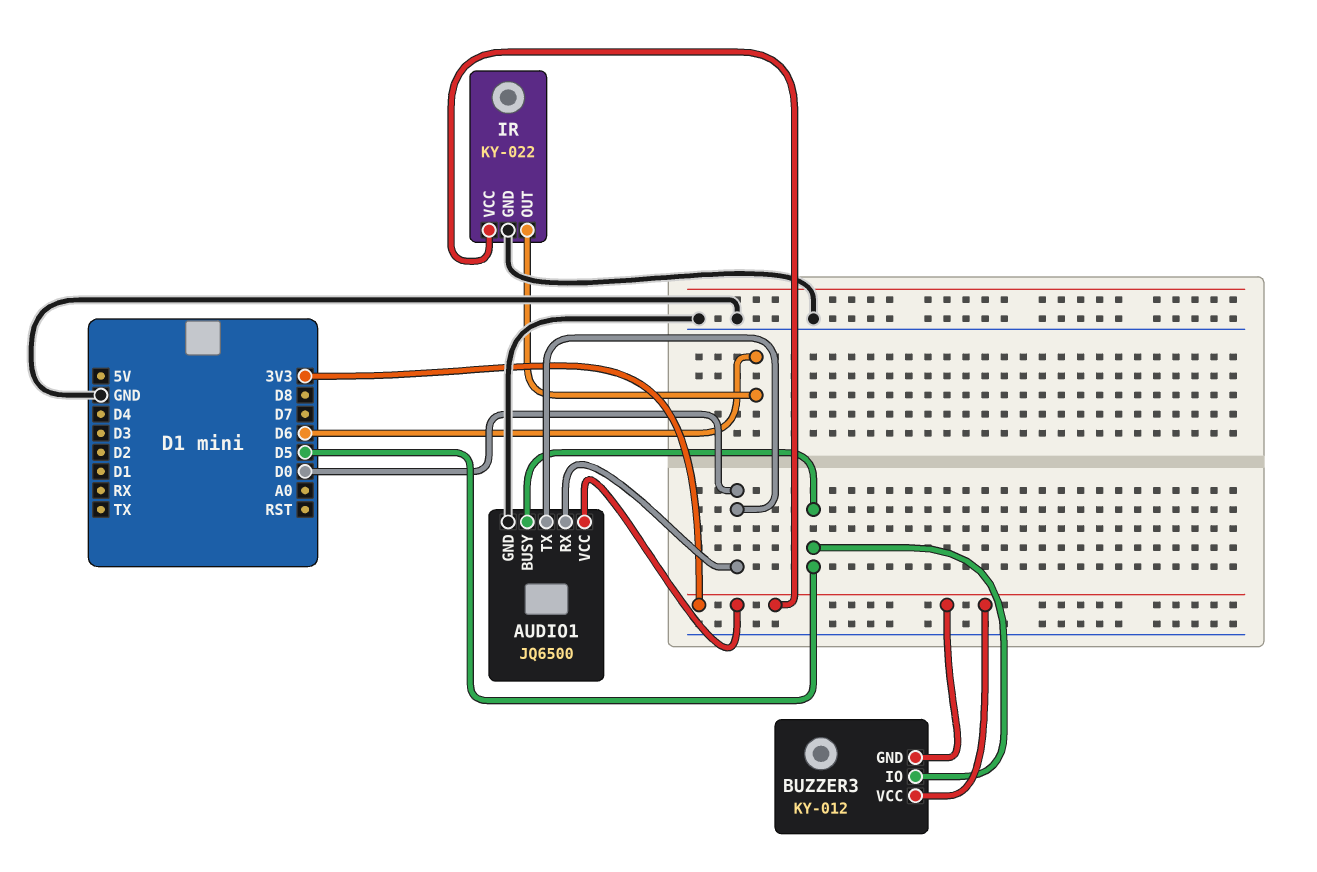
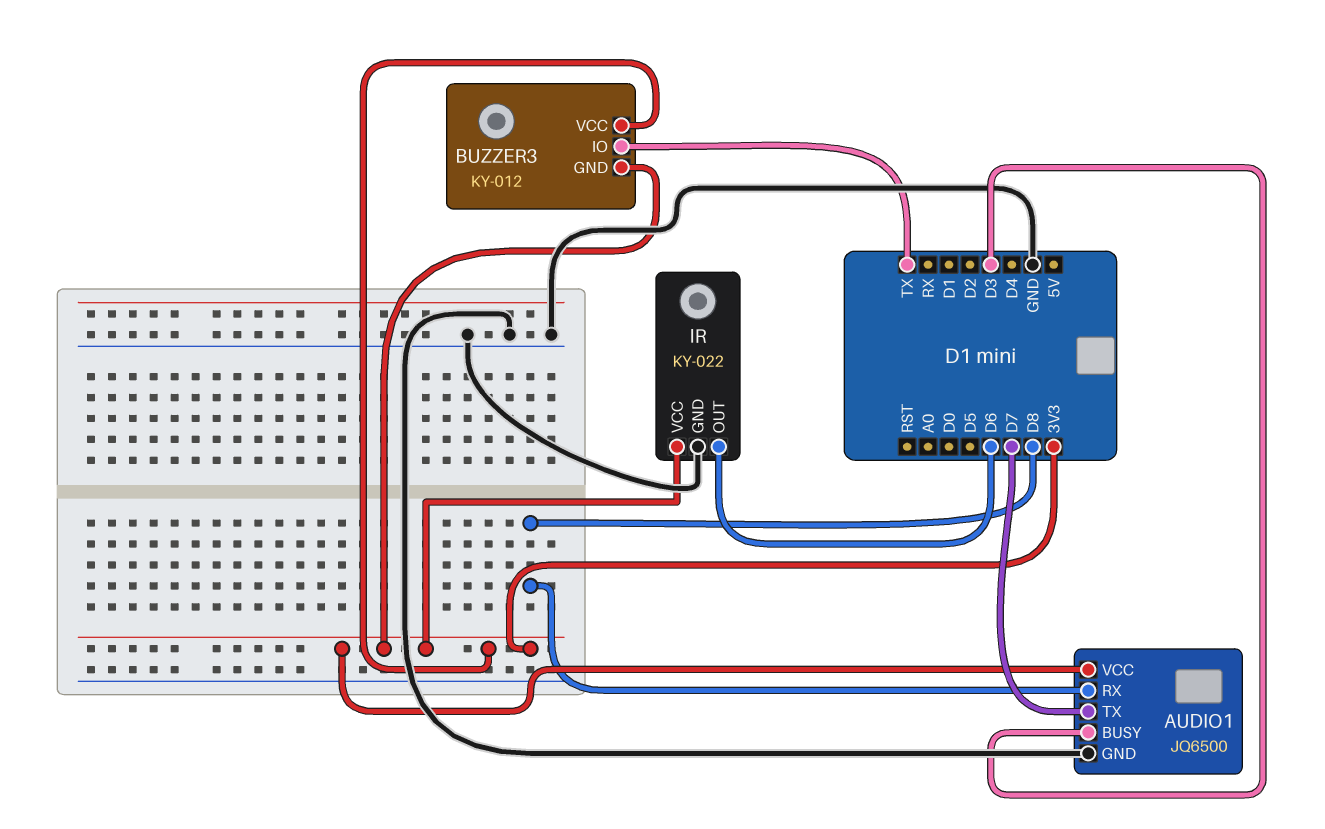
AUDIO1 pin BUSY: D5 -> D3
AUDIO1 pin RX: D0 -> D8
AUDIO1 pin TX: D0 -> D7
BUZZER3 pin IO: D5 -> TX

